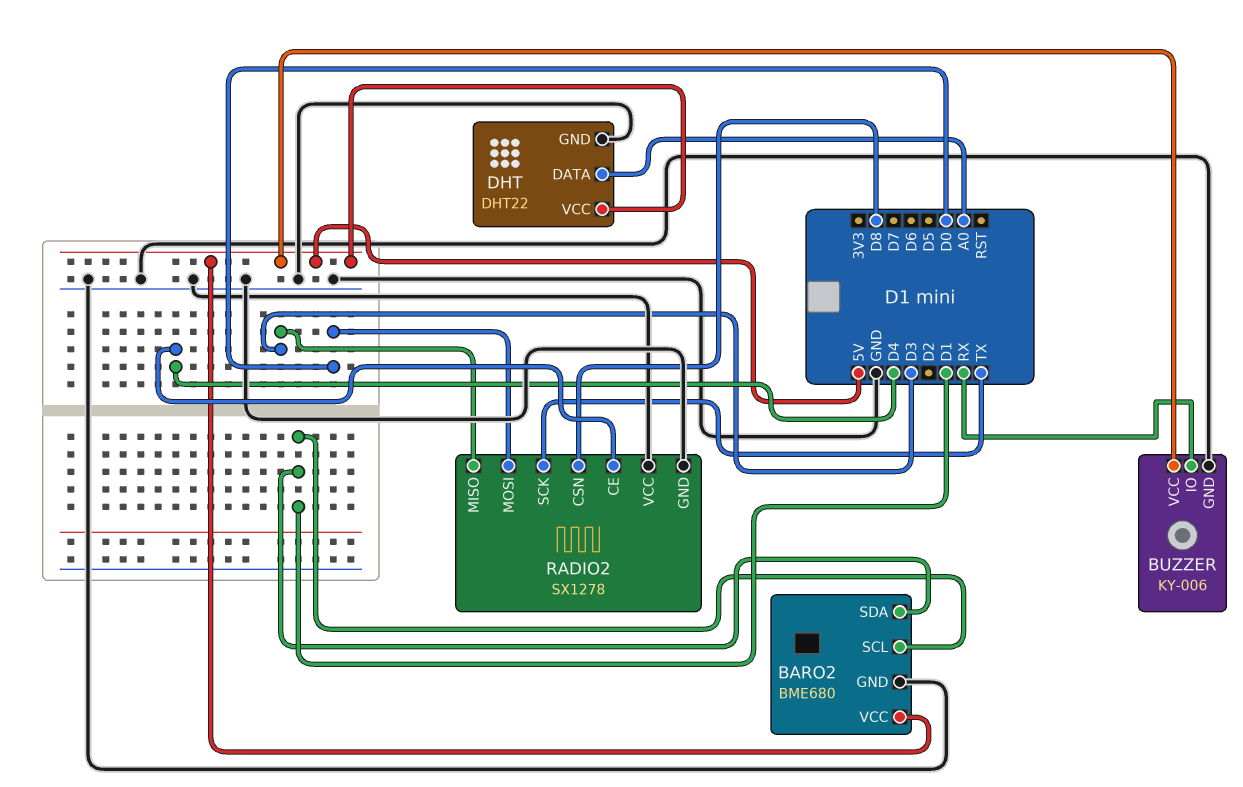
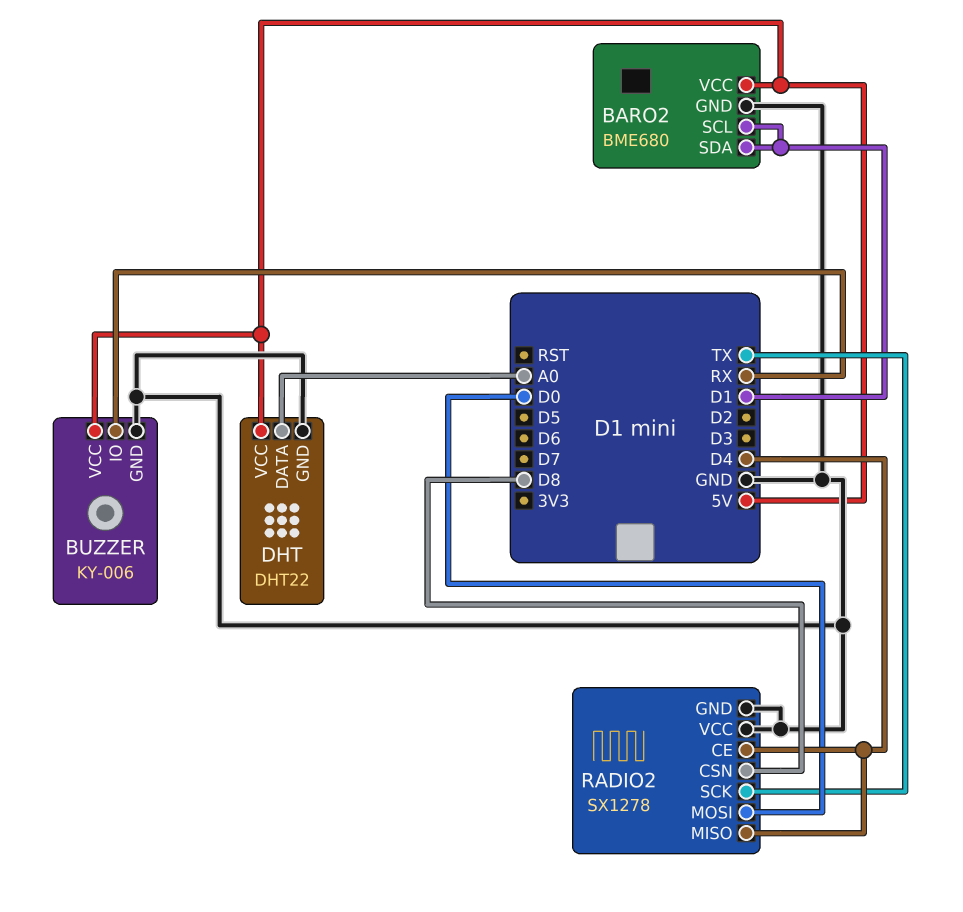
RADIO2 pin MISO: D3 -> D4

